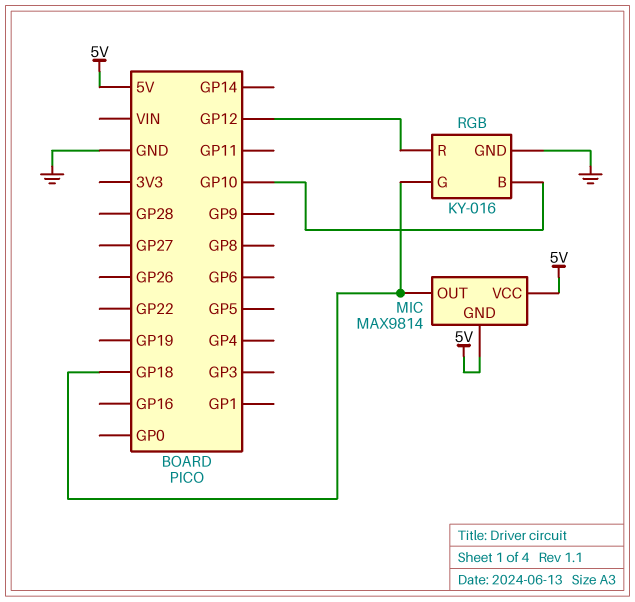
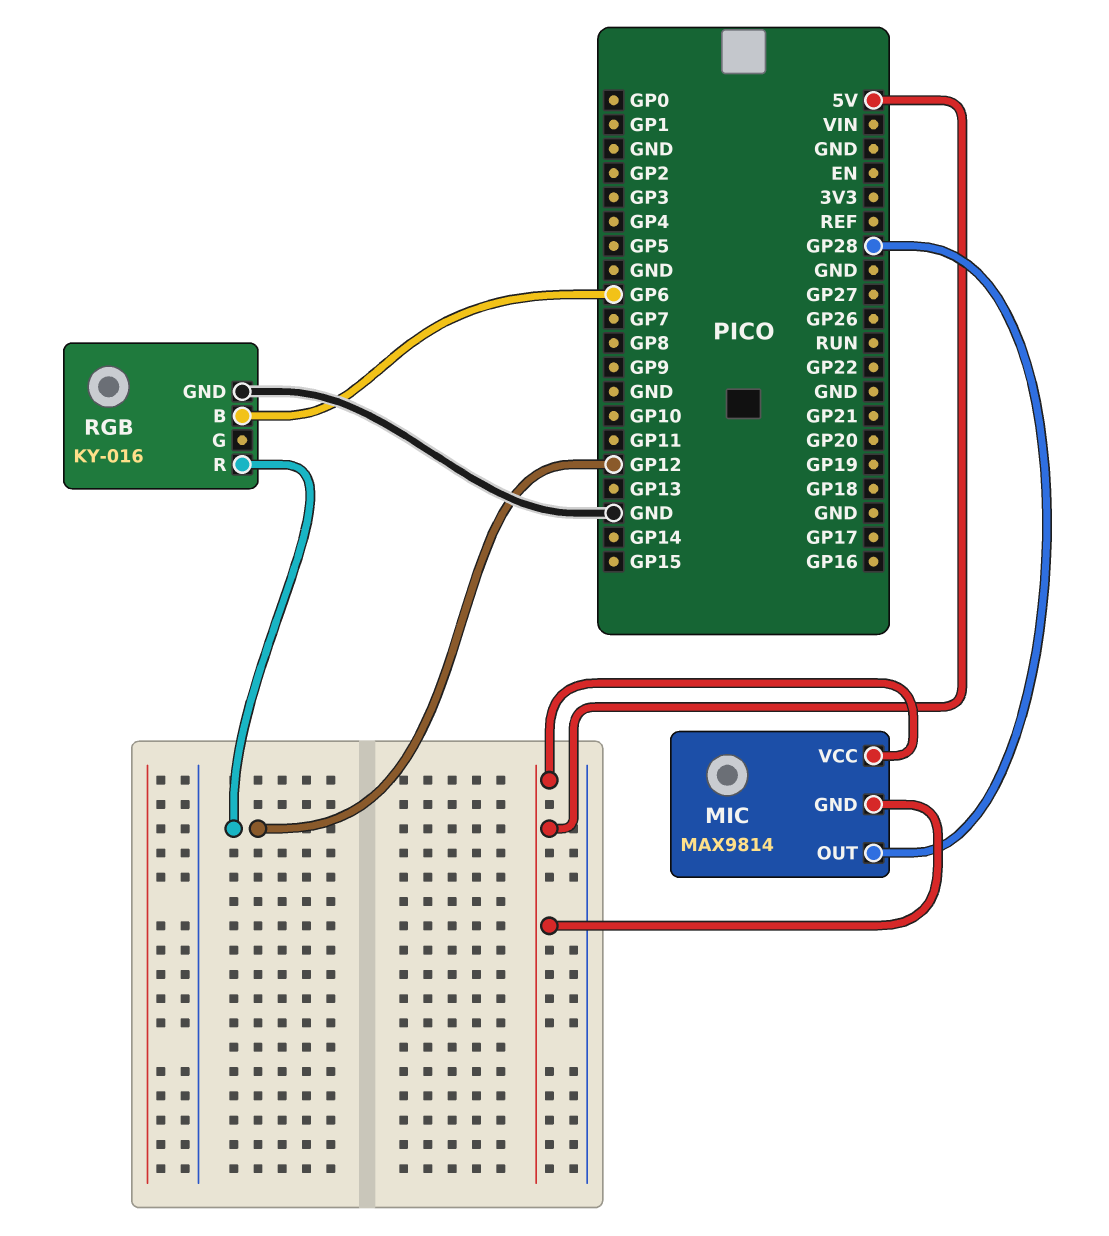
MIC pin OUT: GP18 -> GP28
RGB pin B: GP10 -> GP6
RGB pin G: GP18 -> none

